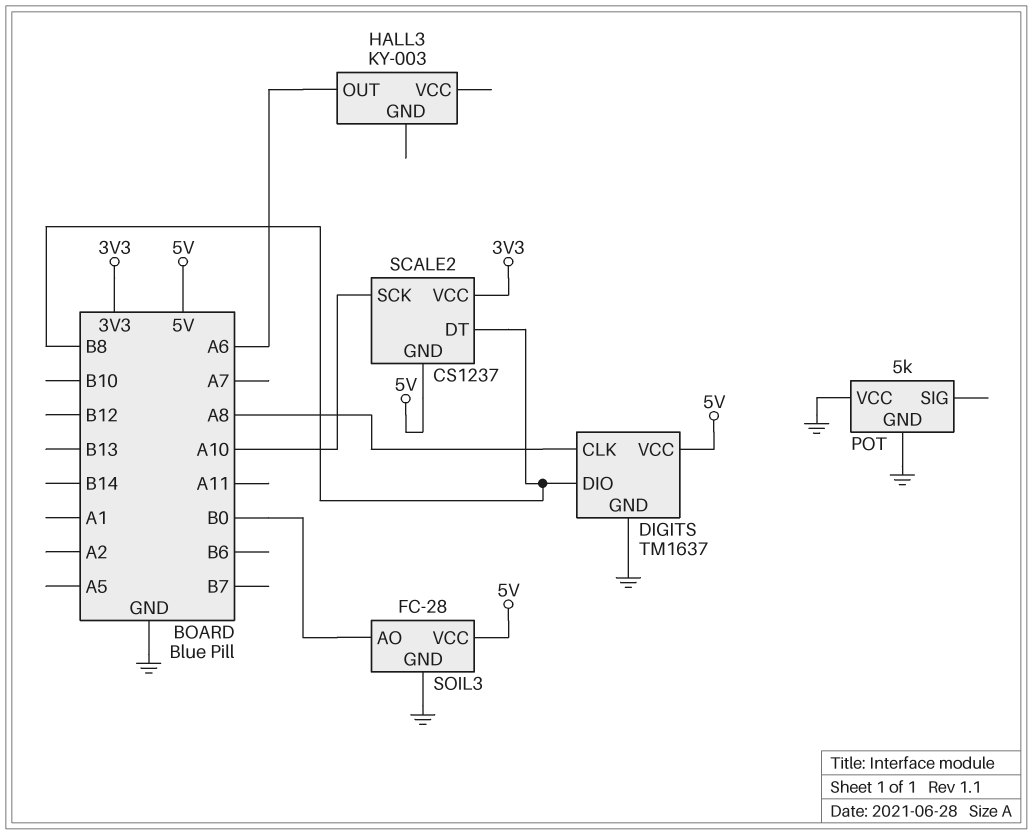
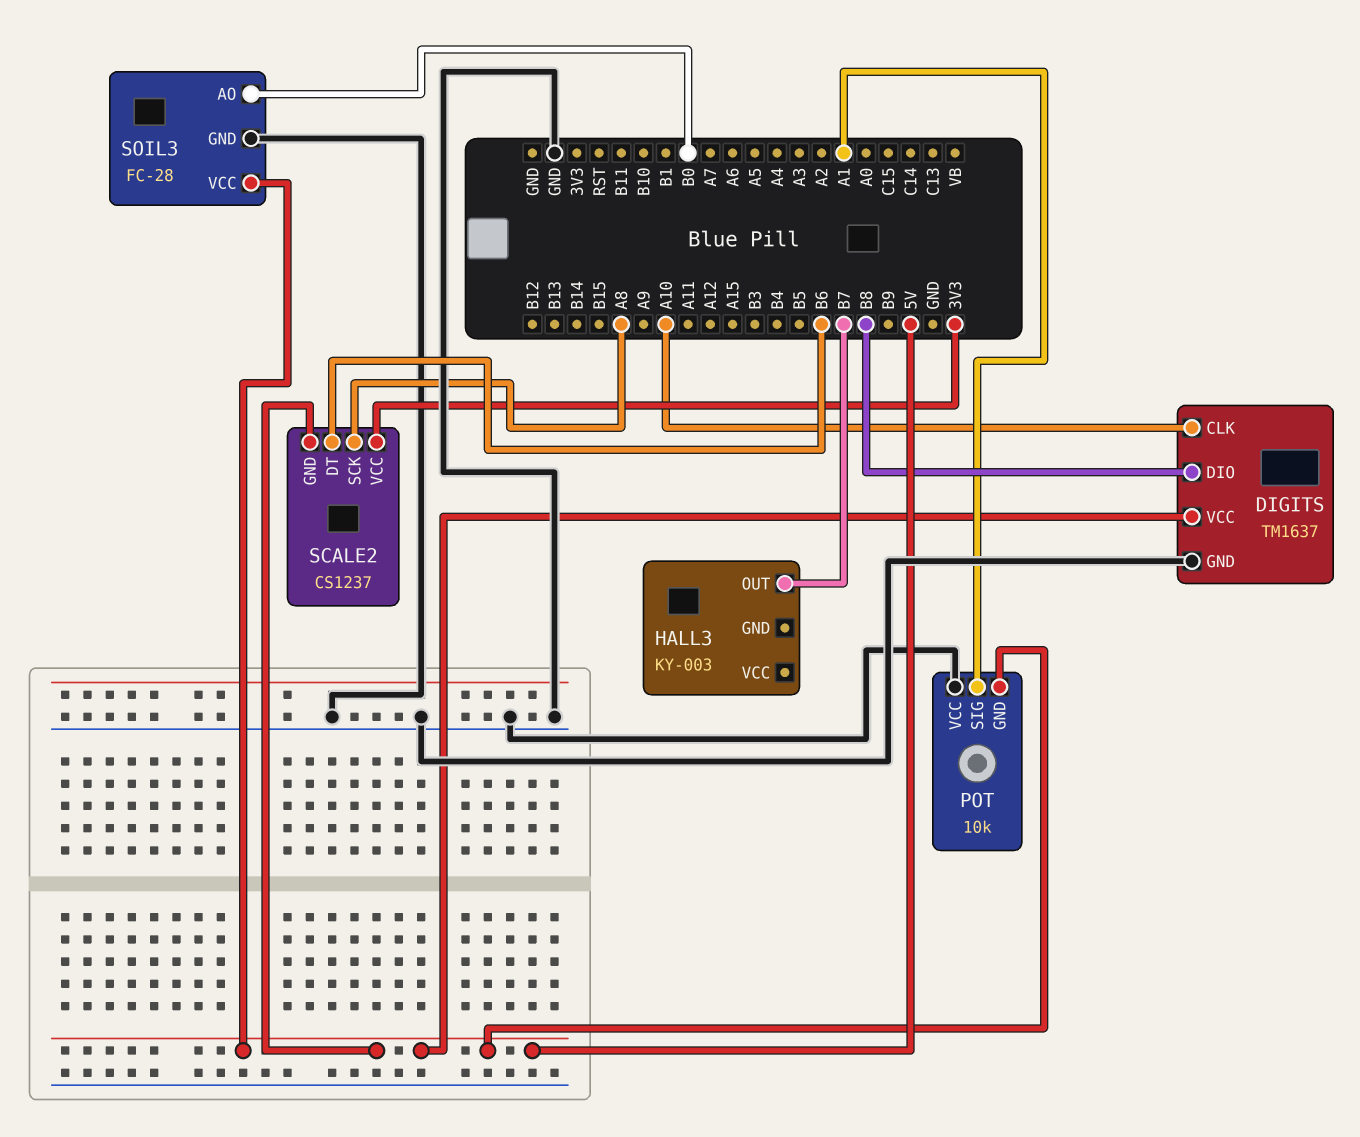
DIGITS pin CLK: A8 -> A10
HALL3 pin OUT: A6 -> B7
POT: 5k -> 10k
POT pin GND: GND -> 5V
POT pin SIG: none -> A1
SCALE2 pin DT: B8 -> B6
SCALE2 pin SCK: A10 -> A8

